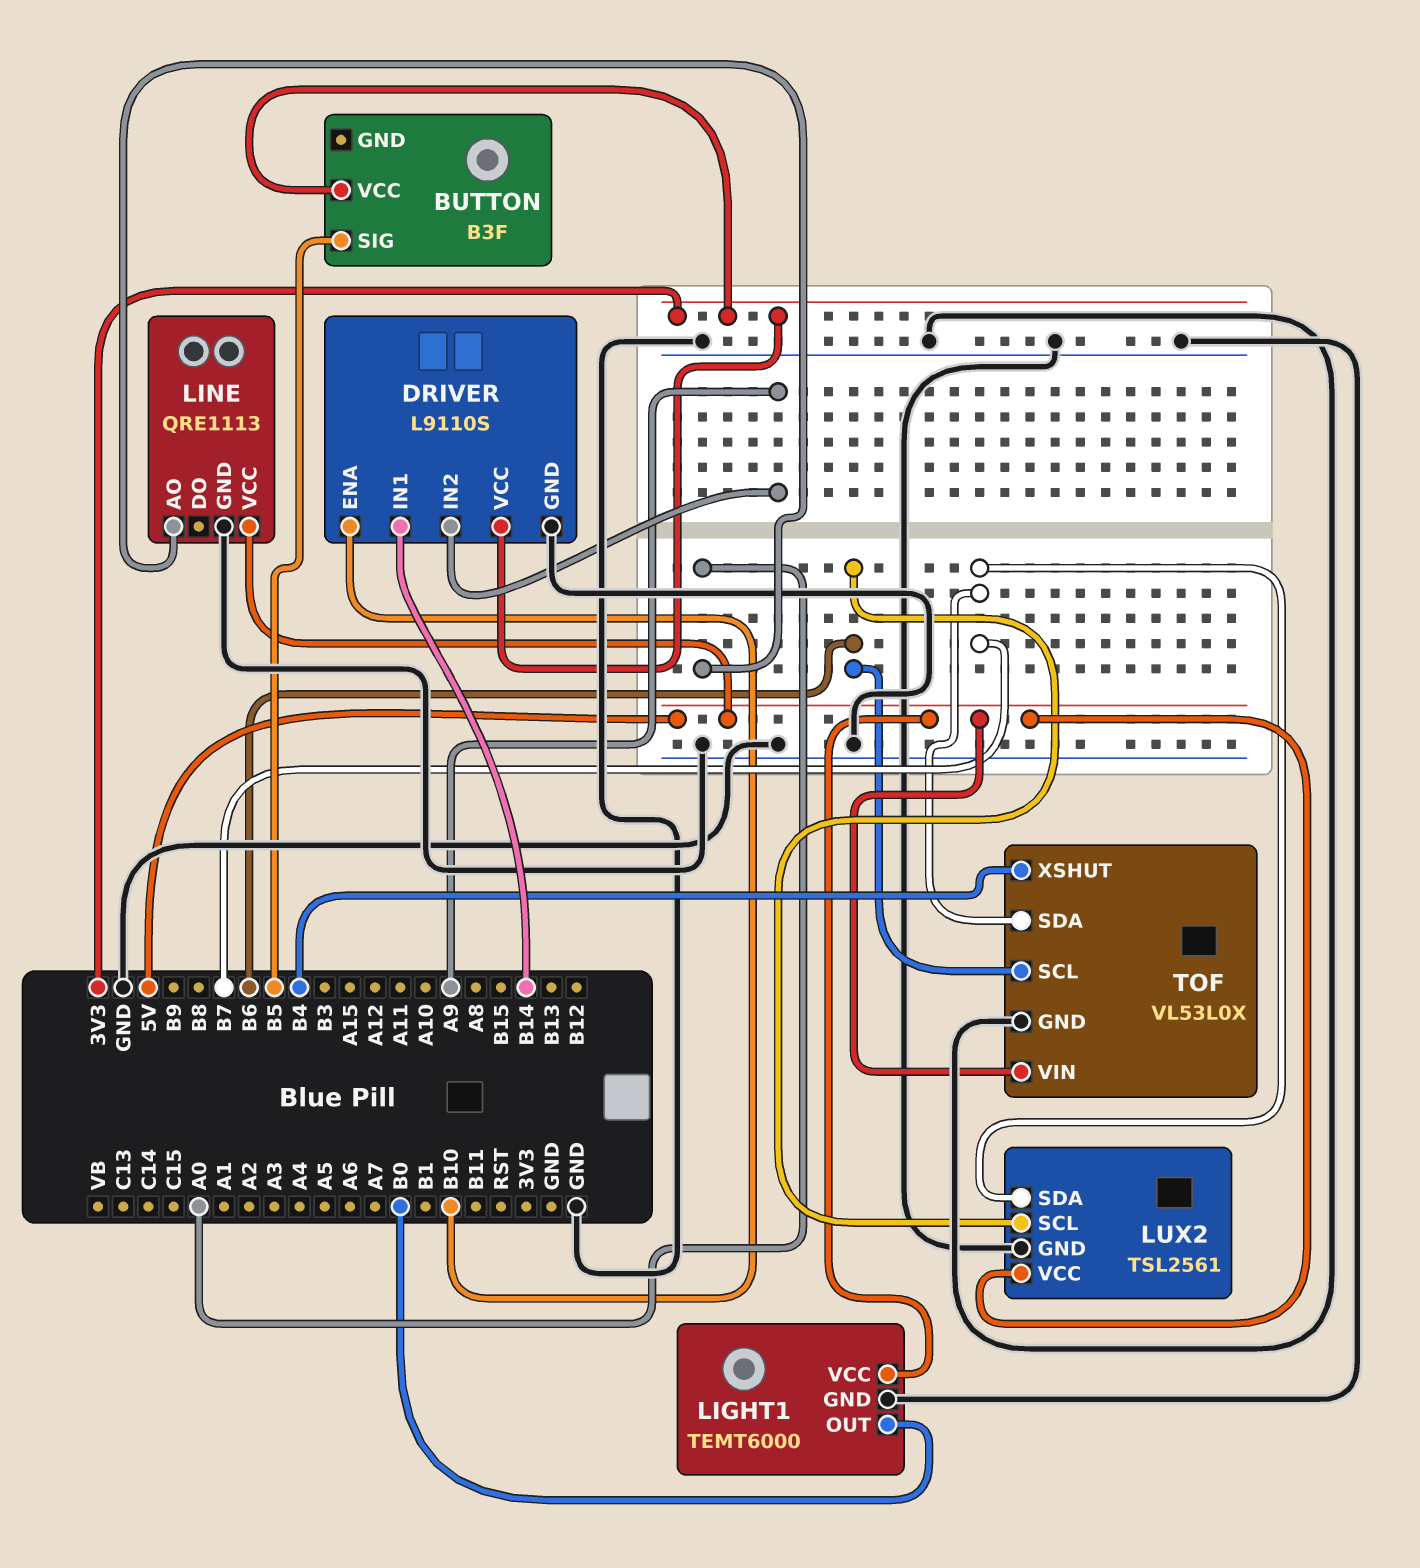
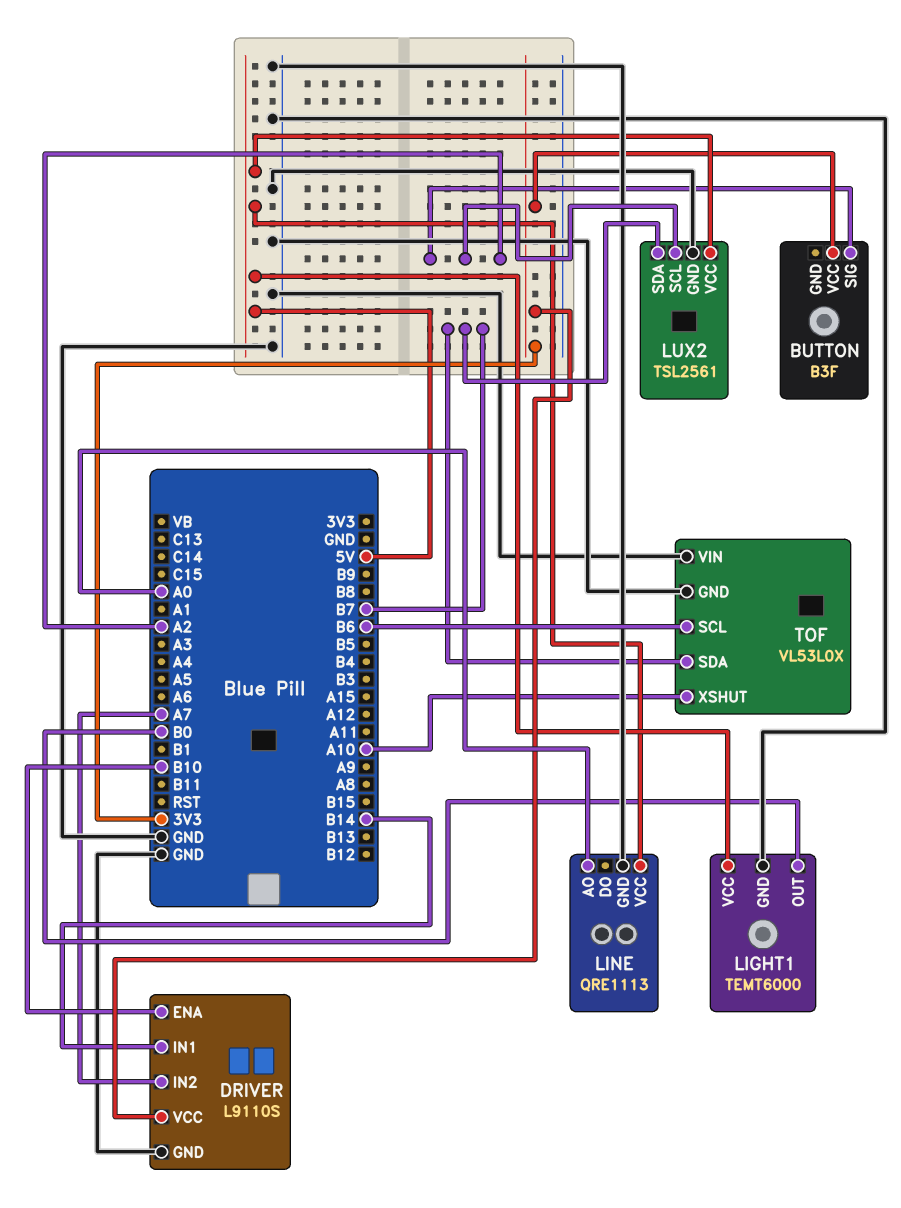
BUTTON pin SIG: B5 -> A2
DRIVER pin IN2: A9 -> A7
LUX2 pin SCL: B6 -> A2
TOF pin VIN: 5V -> GND
TOF pin XSHUT: B4 -> A10

